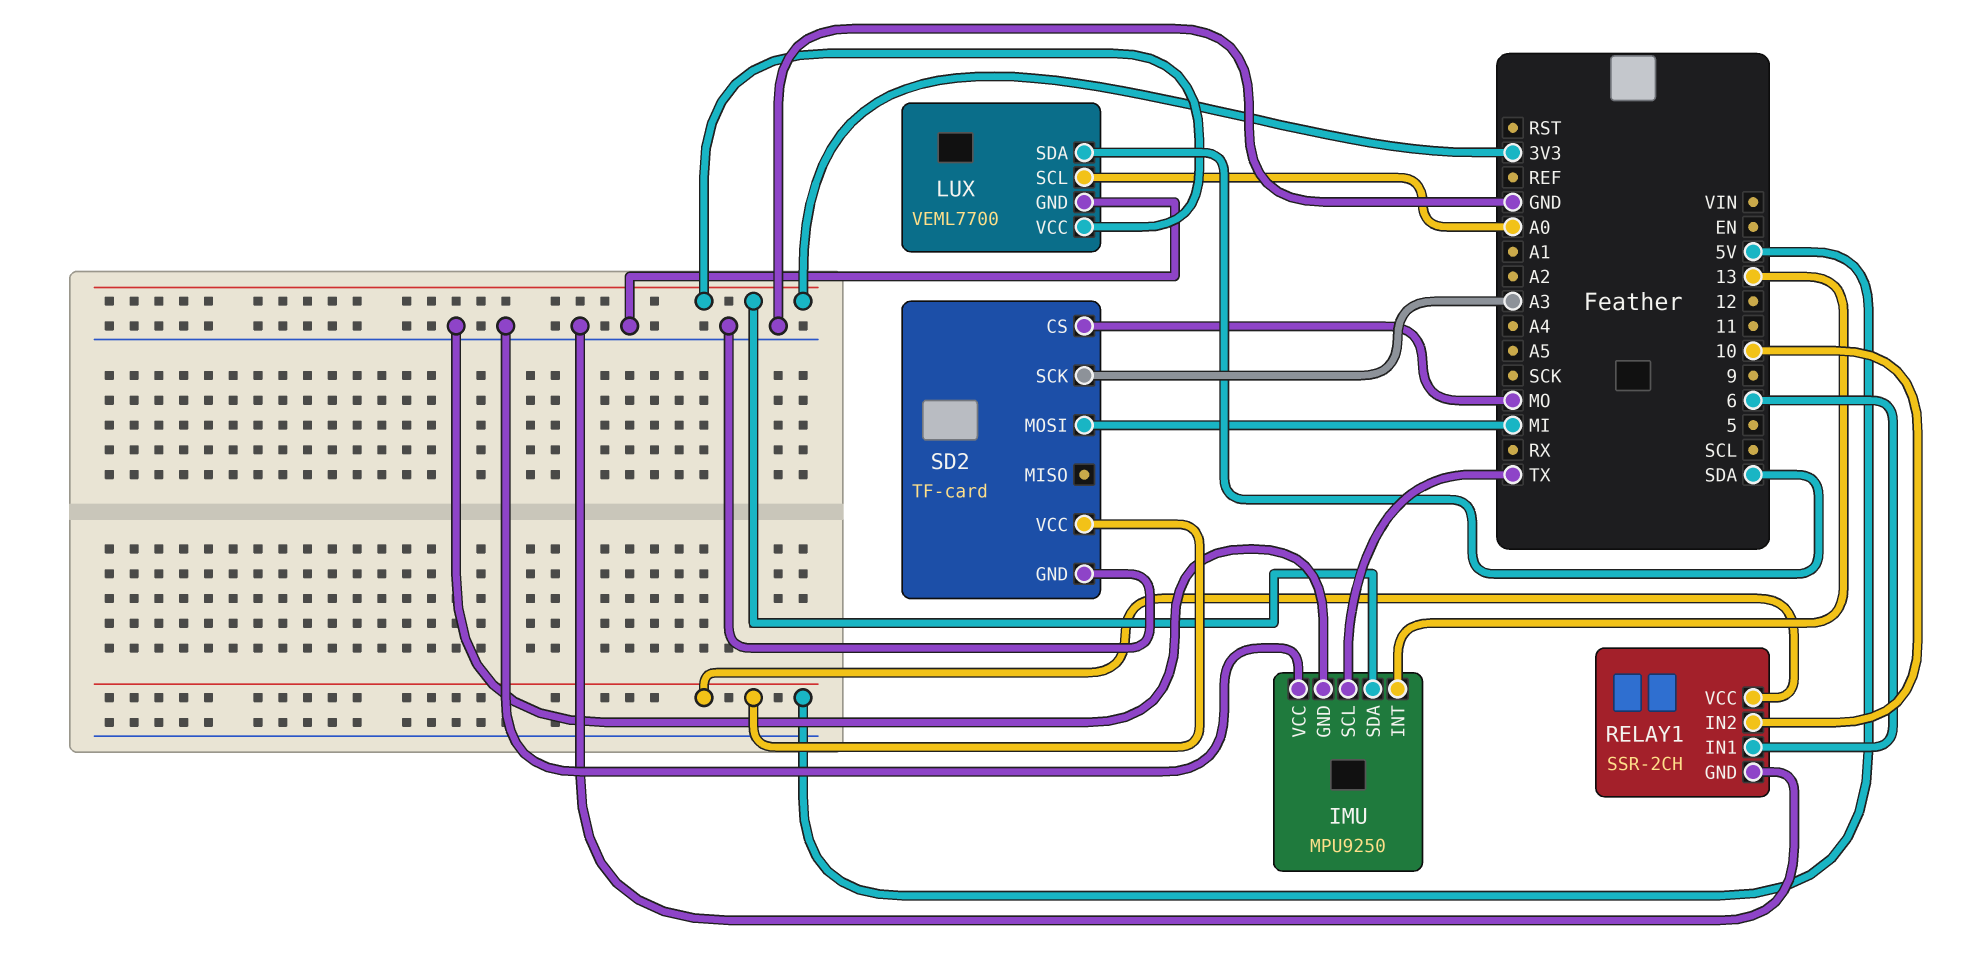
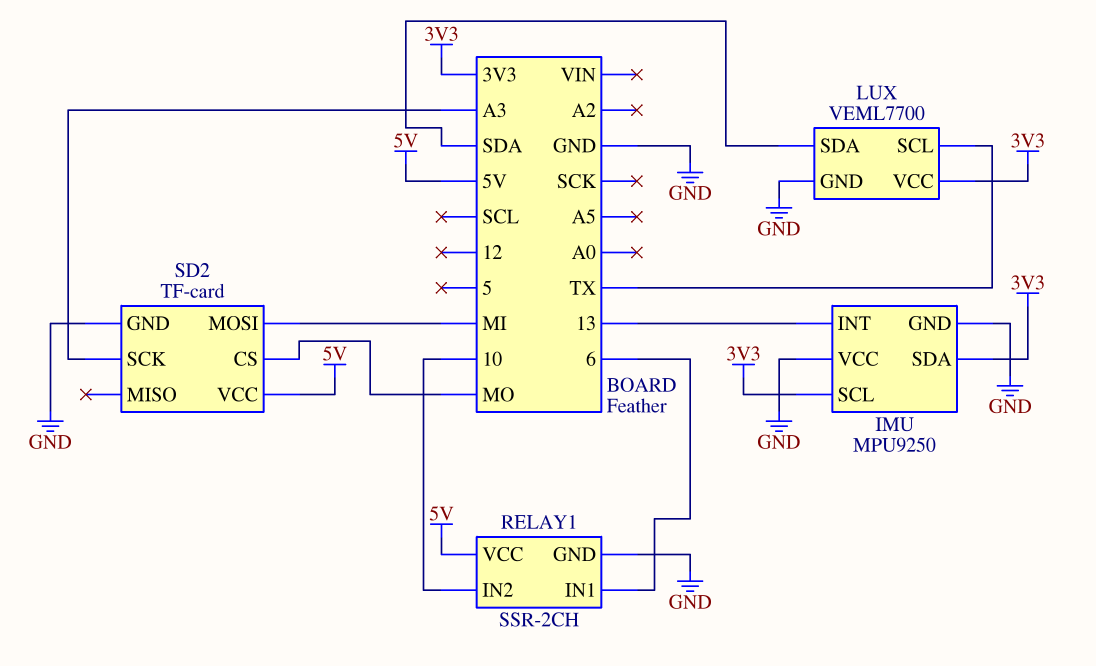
IMU pin SCL: TX -> 3V3
LUX pin SCL: A0 -> TX

